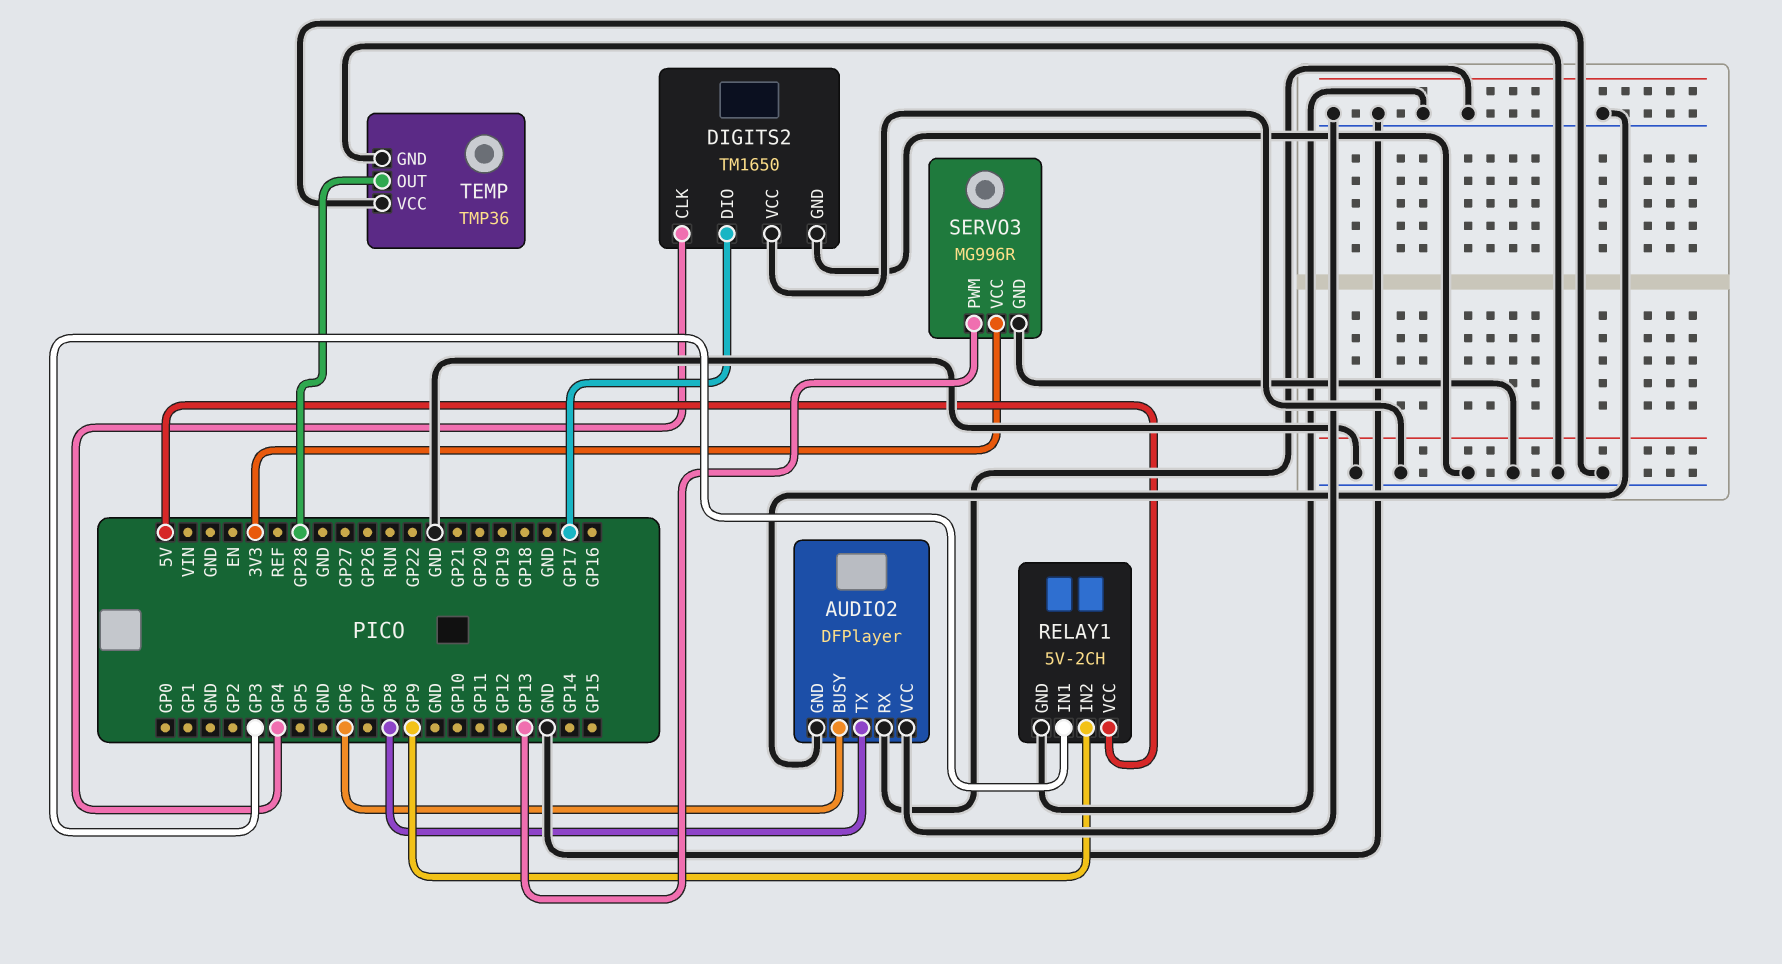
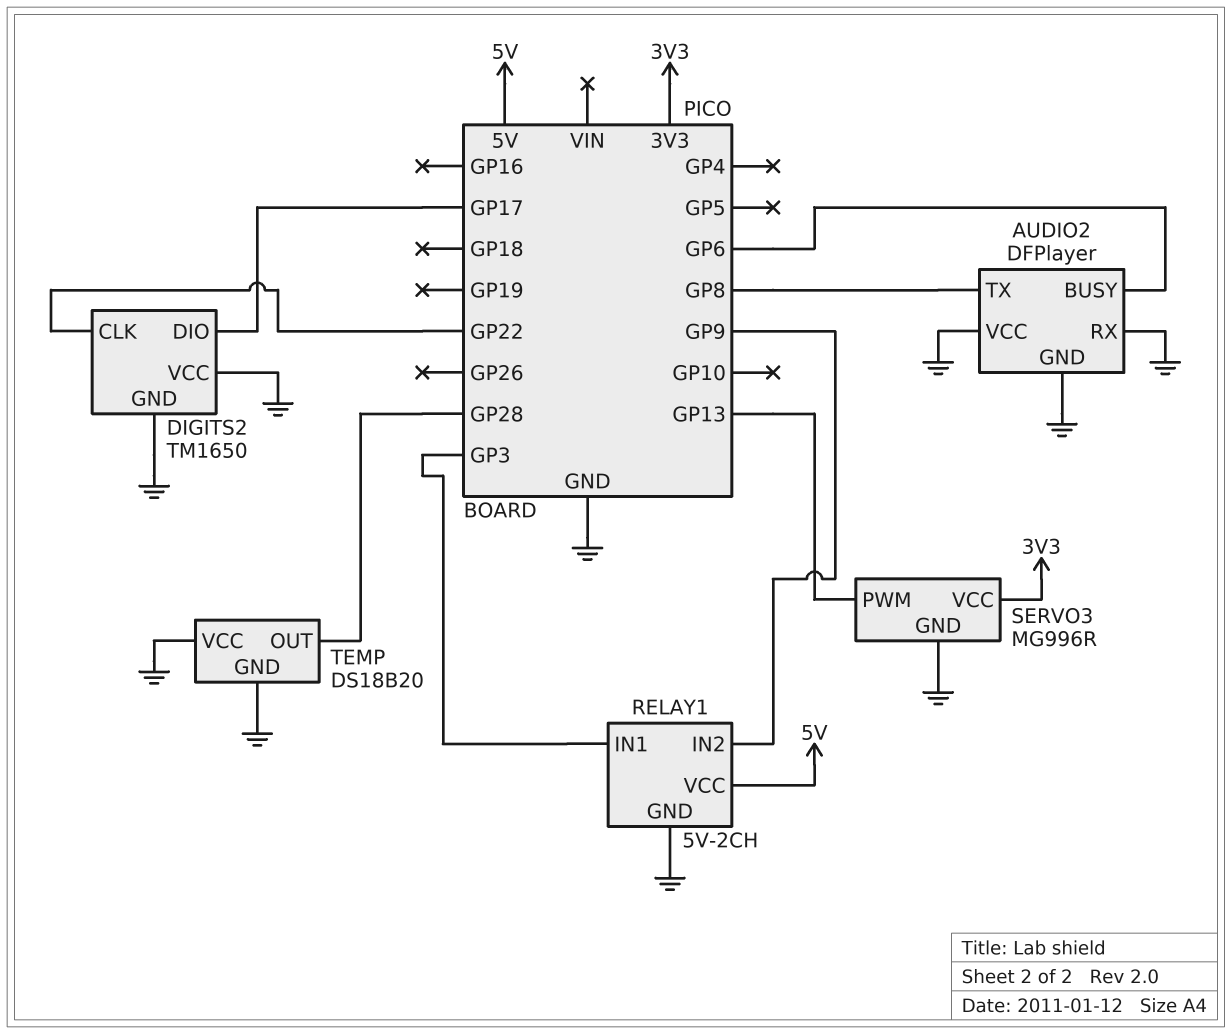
DIGITS2 pin CLK: GP4 -> GP22
TEMP: TMP36 -> DS18B20

